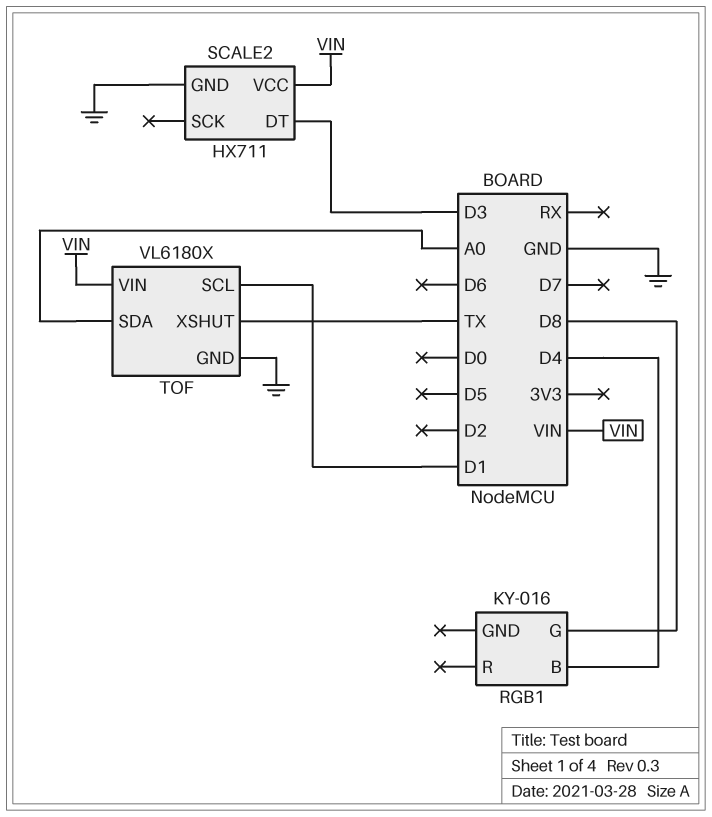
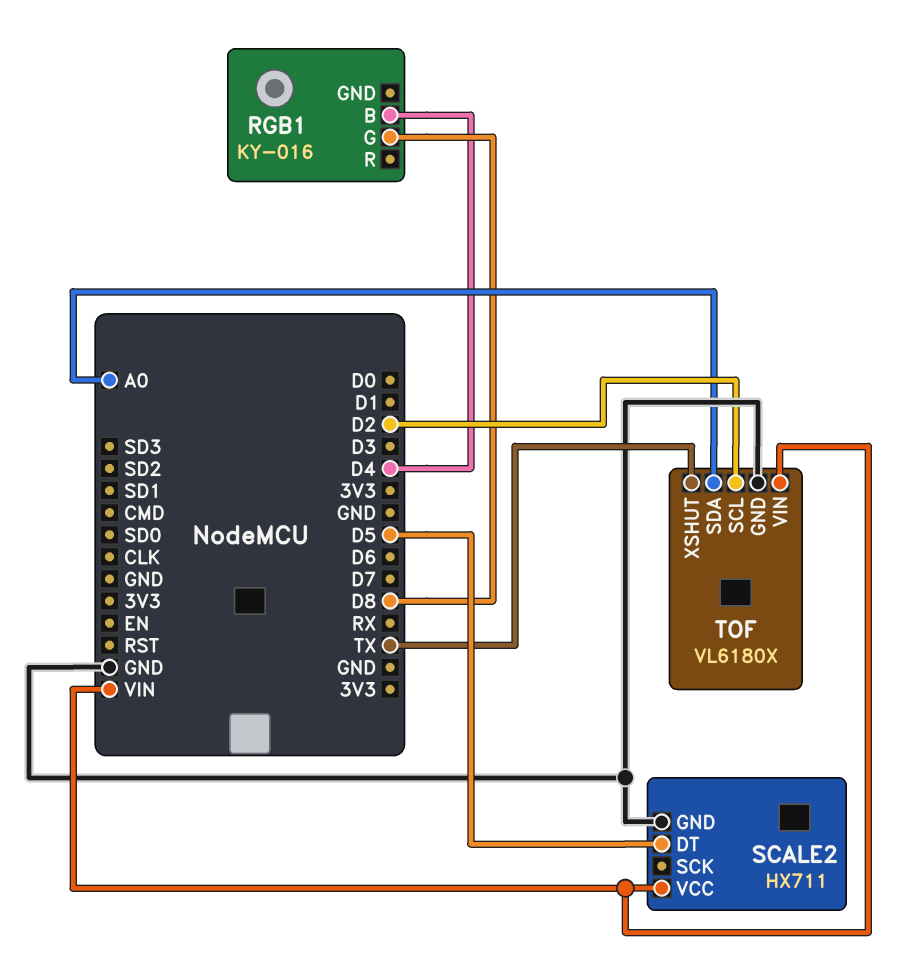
SCALE2 pin DT: D3 -> D5
TOF pin SCL: D1 -> D2

